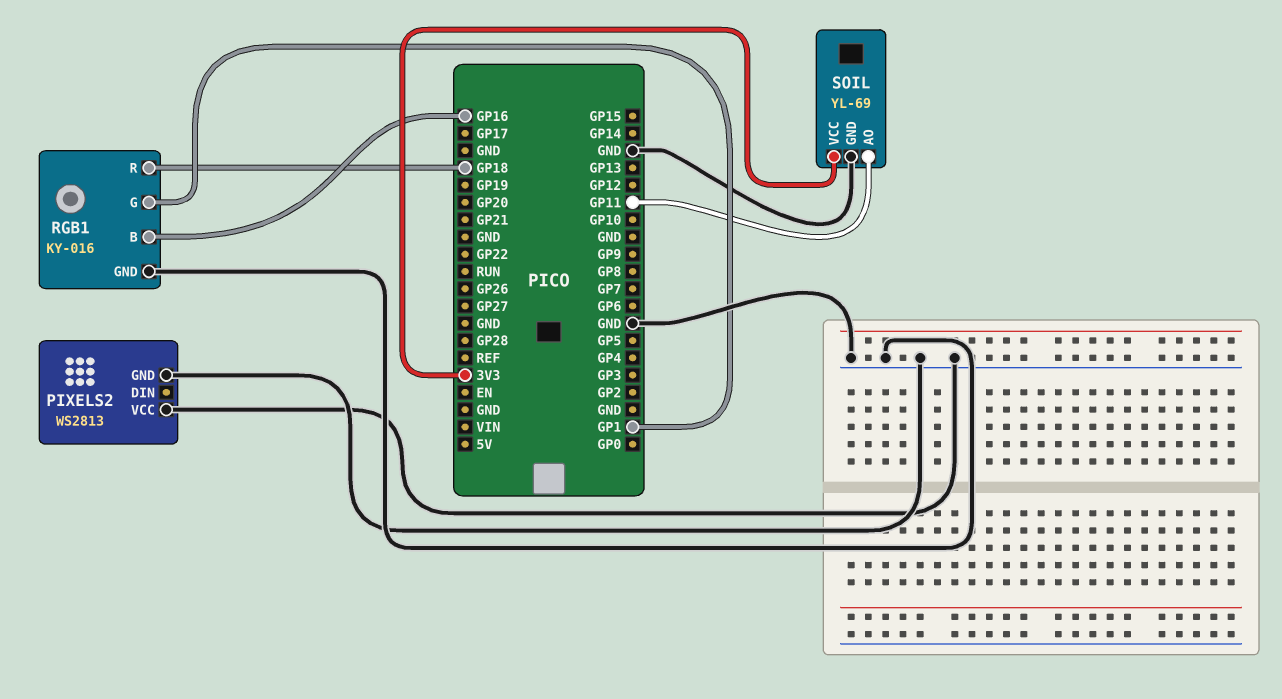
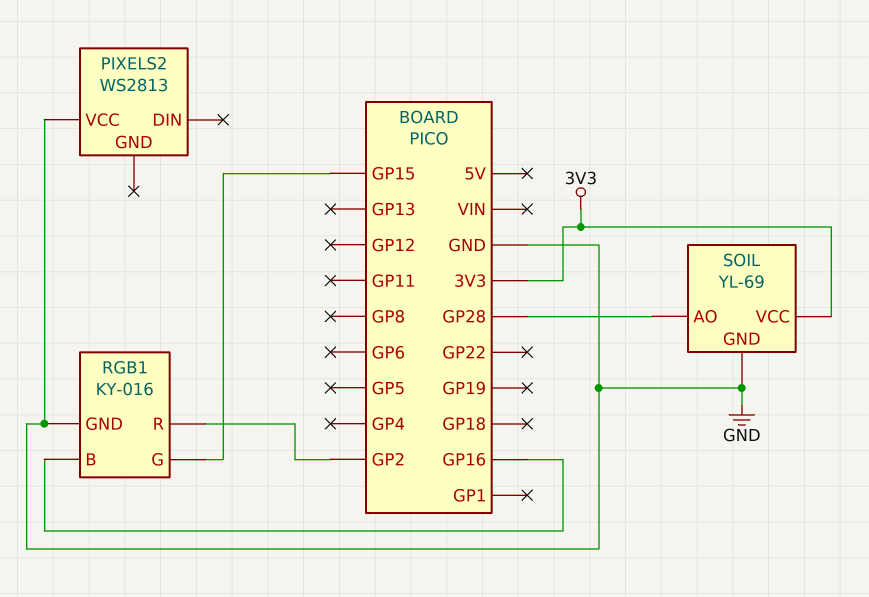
PIXELS2 pin GND: GND -> none
RGB1 pin G: GP1 -> GP15
RGB1 pin R: GP18 -> GP2
SOIL pin AO: GP11 -> GP28

